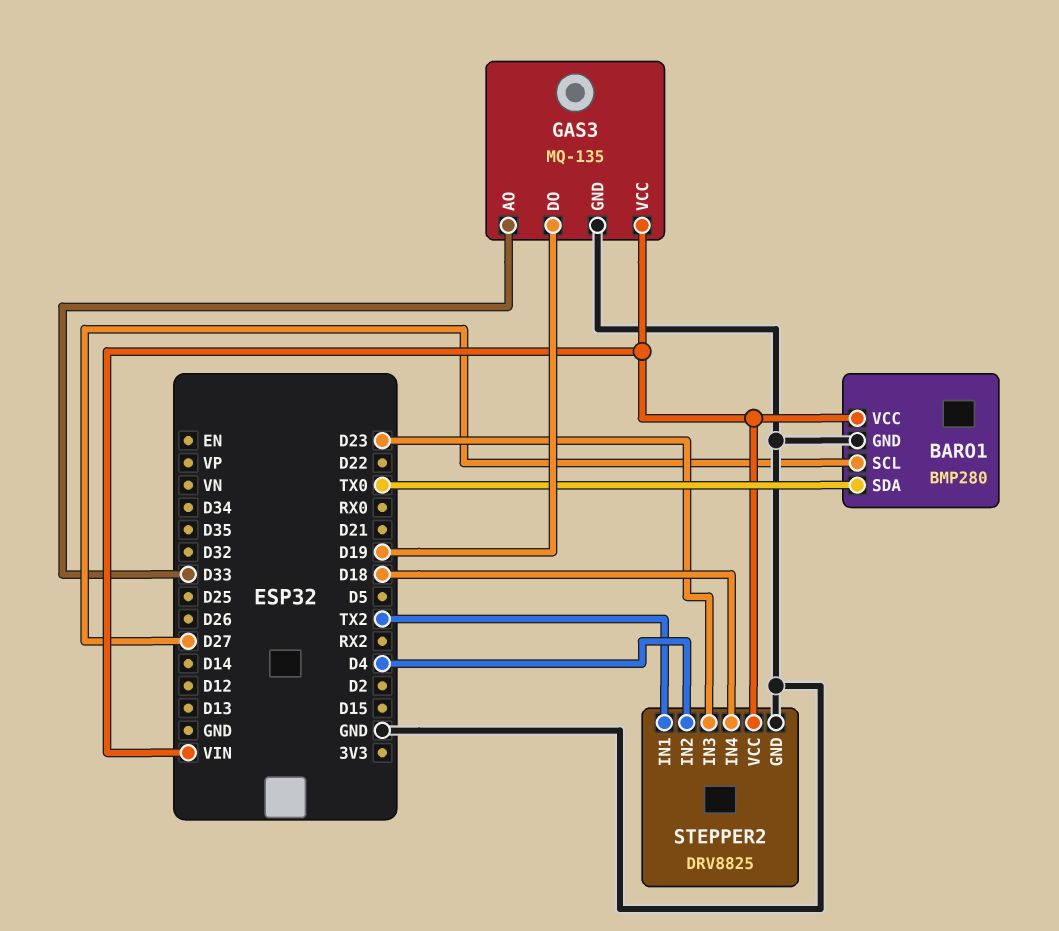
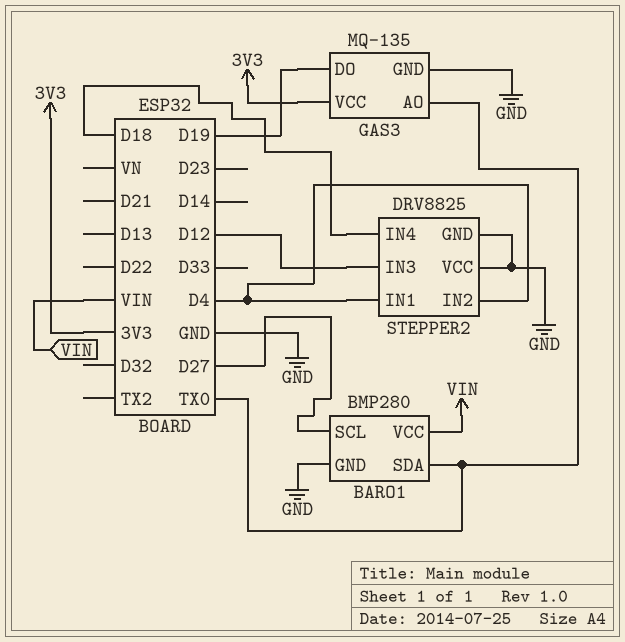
GAS3 pin AO: D33 -> TX0
GAS3 pin VCC: VIN -> 3V3
STEPPER2 pin IN1: TX2 -> D4
STEPPER2 pin IN3: D23 -> D12
STEPPER2 pin VCC: VIN -> GND

